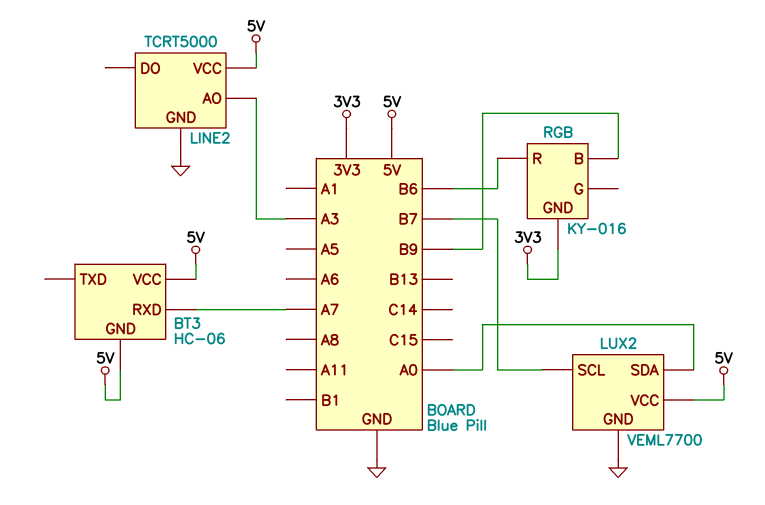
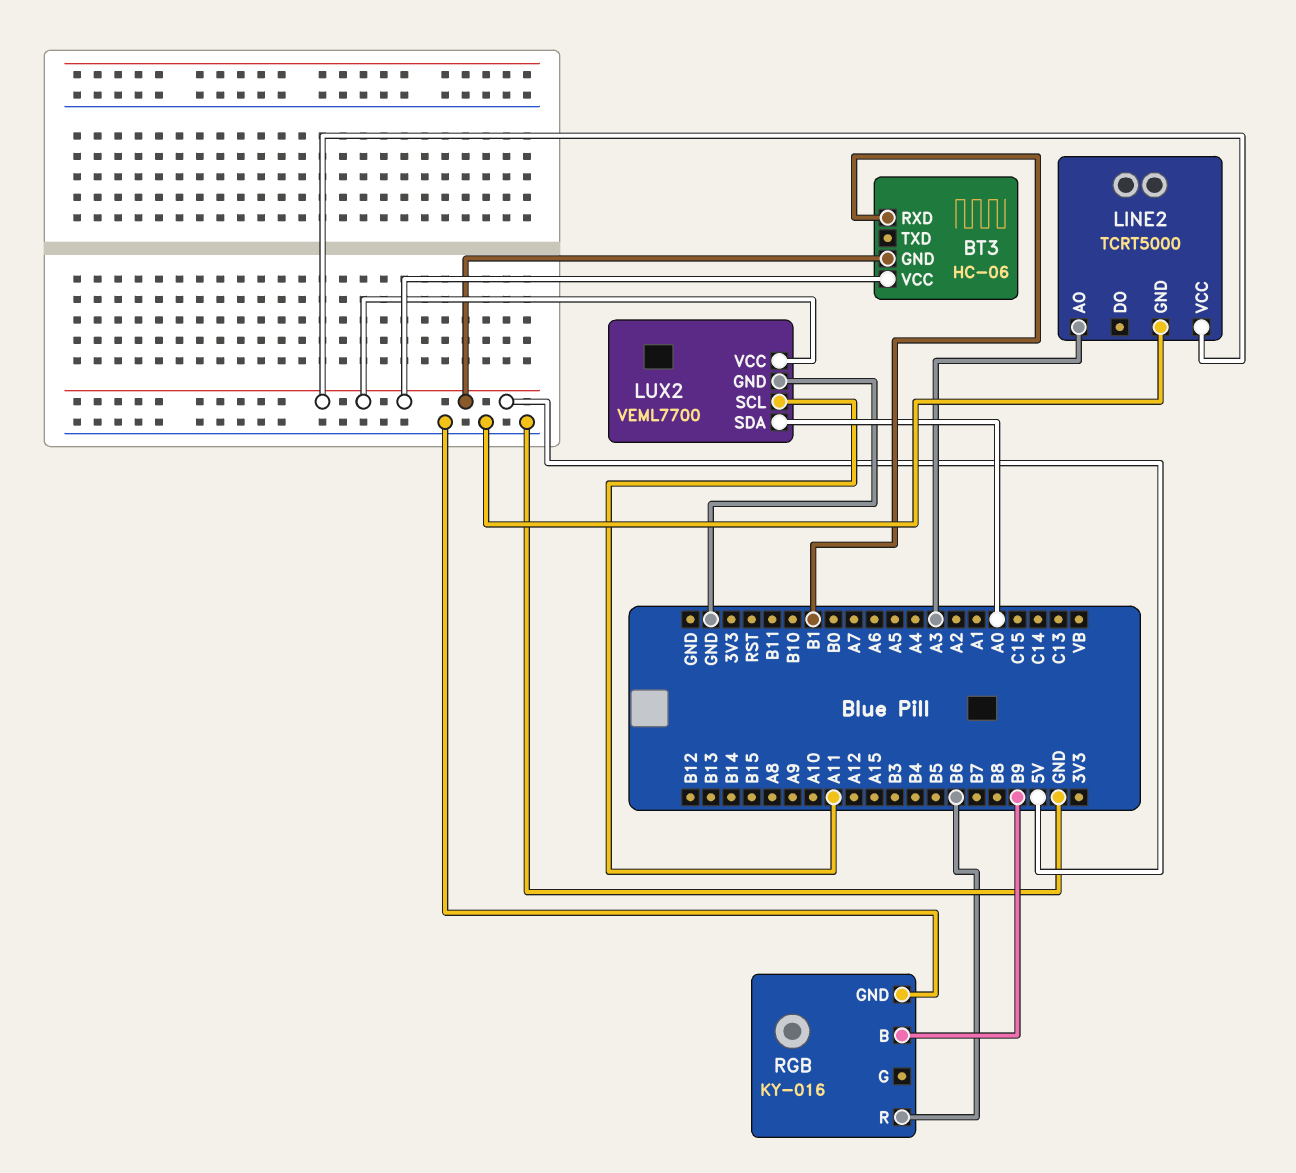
BT3 pin RXD: A7 -> B1
LUX2 pin SCL: B7 -> A11
RGB pin GND: 3V3 -> GND

